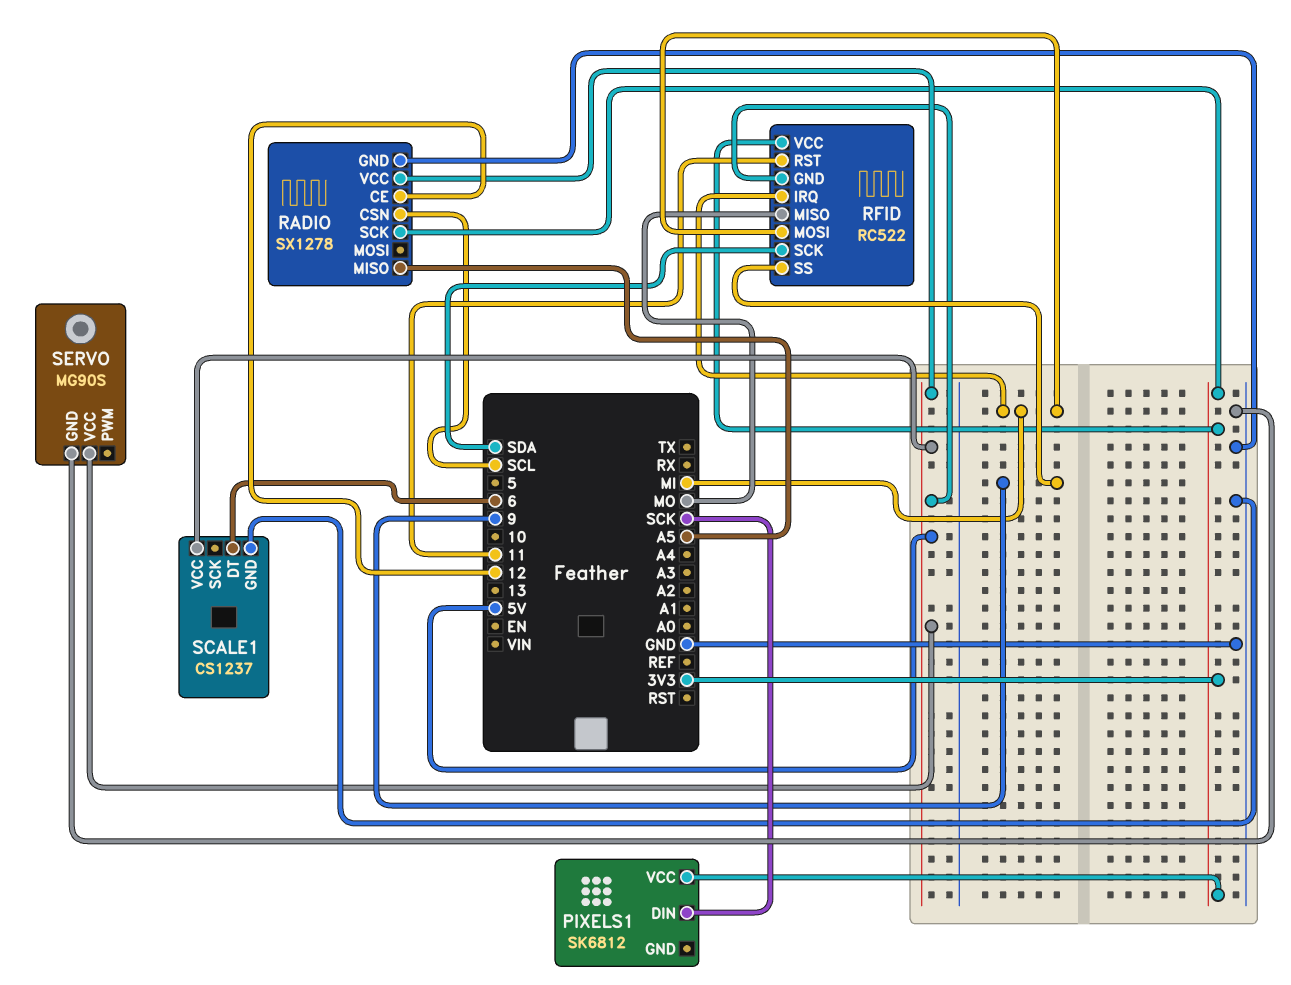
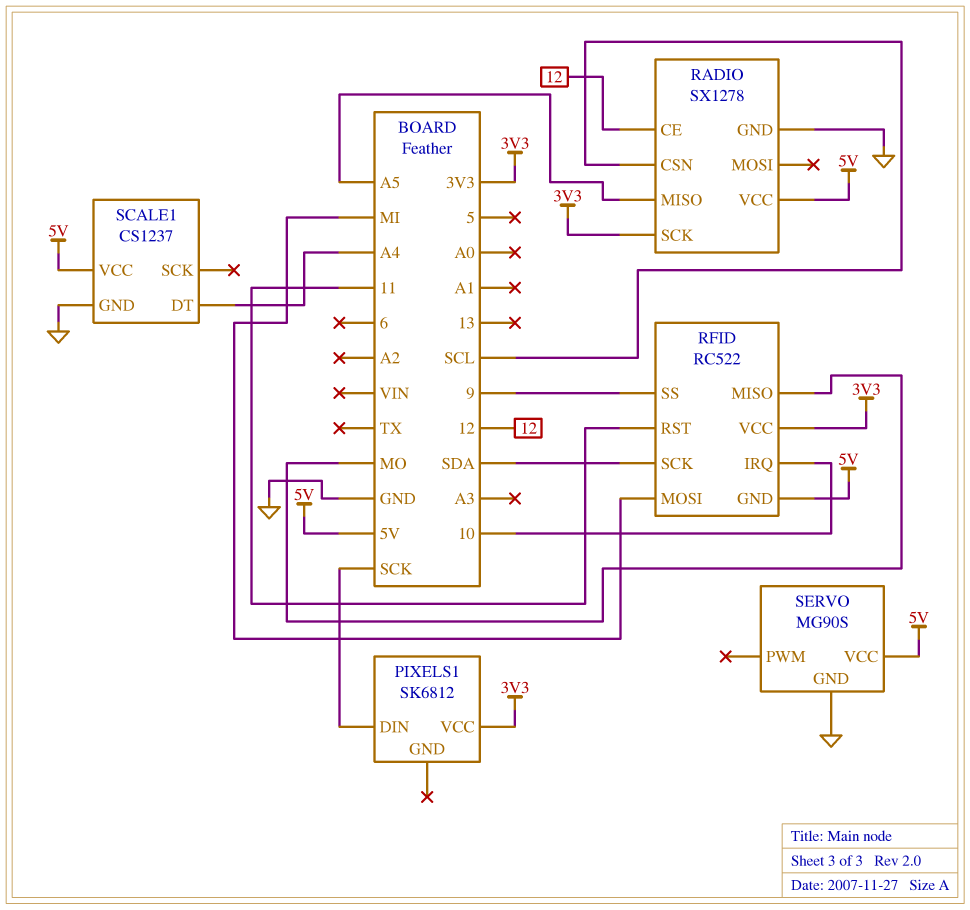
RFID pin IRQ: MI -> 10
SCALE1 pin DT: 6 -> A4

